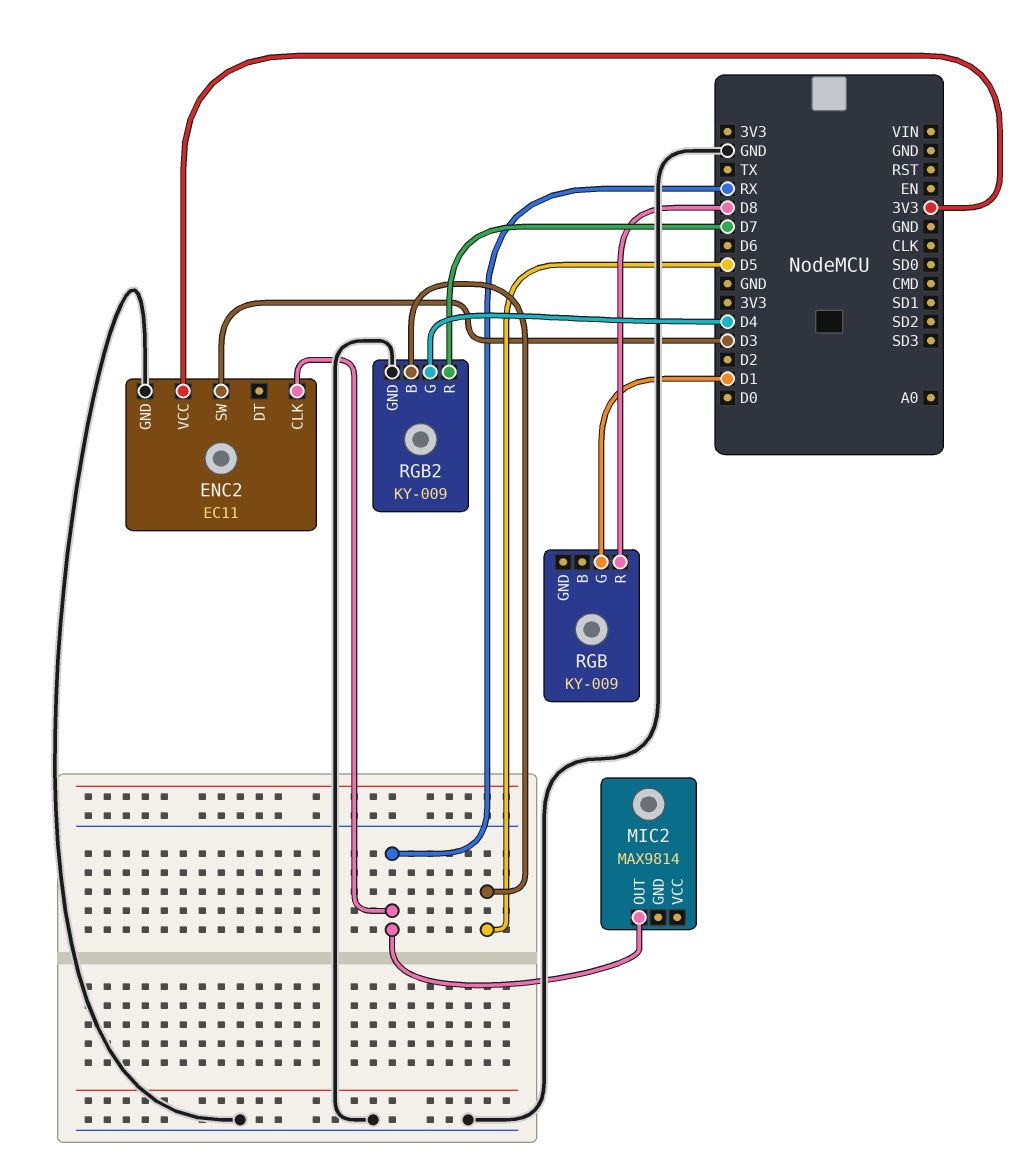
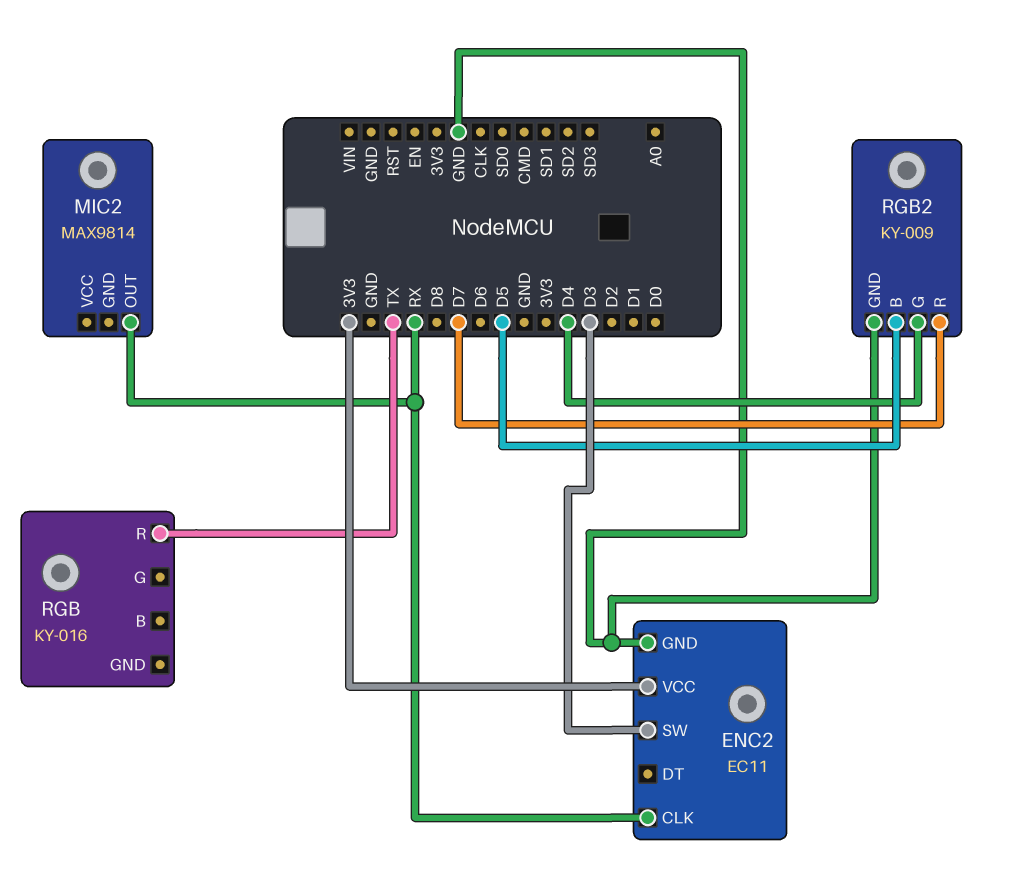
RGB: KY-009 -> KY-016
RGB pin G: D1 -> none
RGB pin R: D8 -> TX

